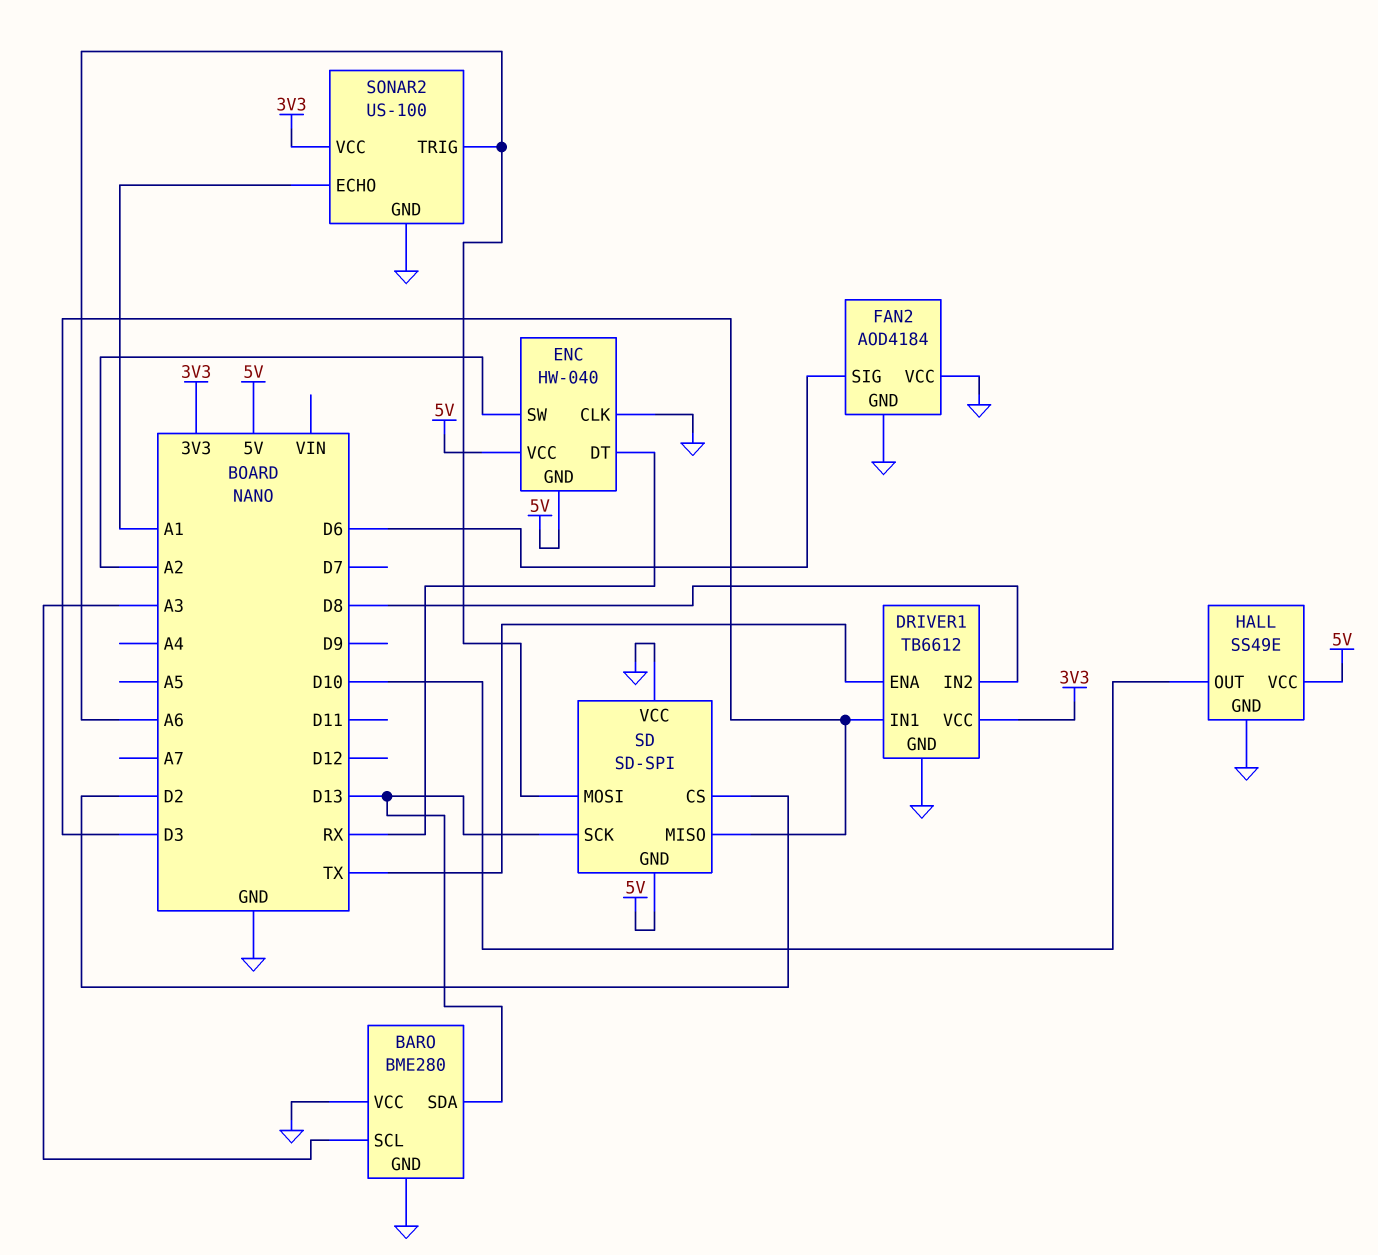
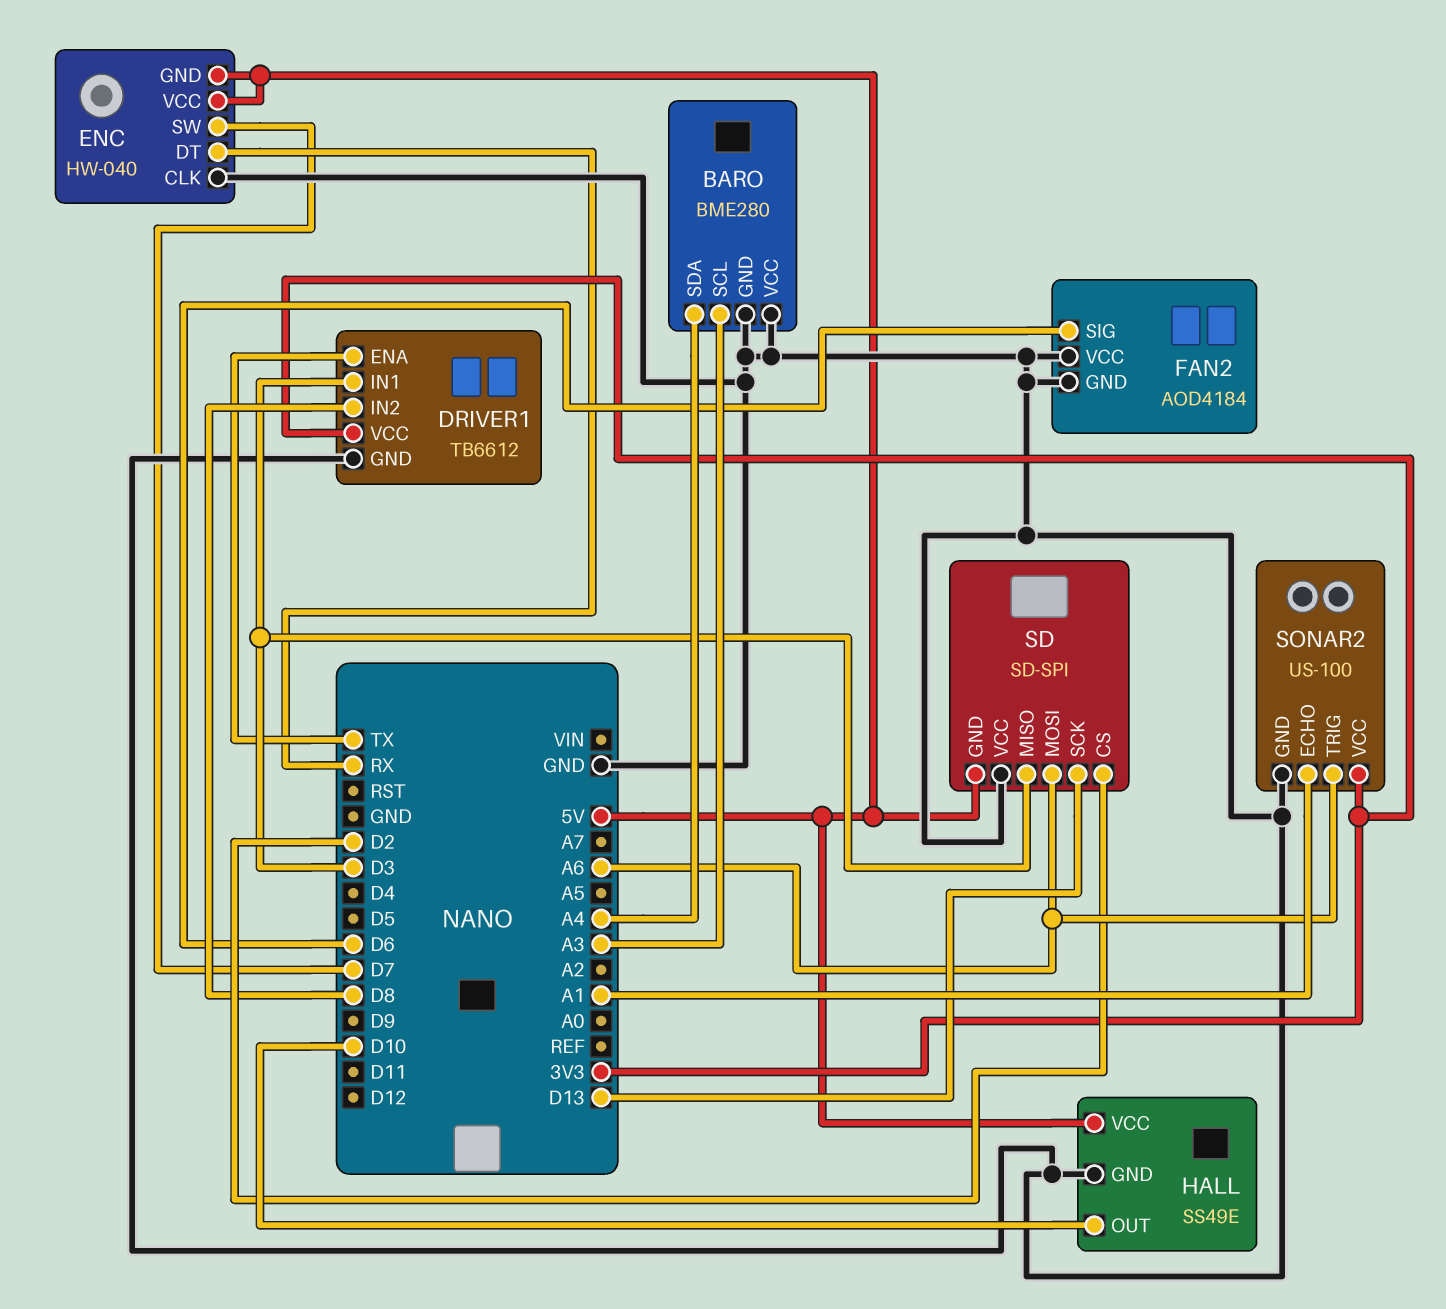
BARO pin SDA: D13 -> A4
ENC pin SW: A2 -> D7

